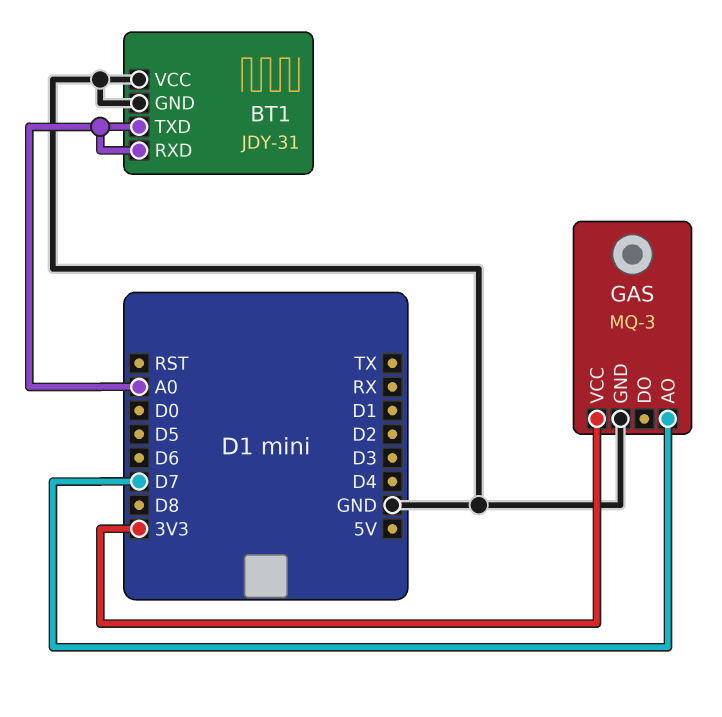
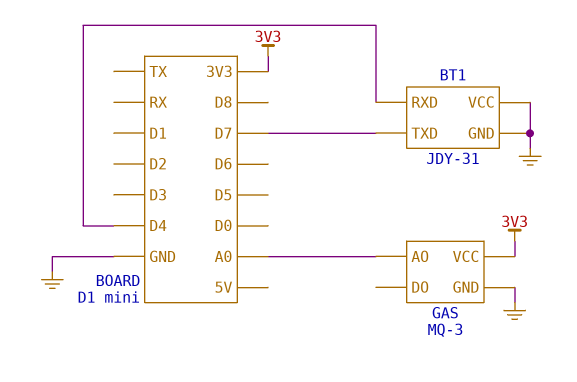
BT1 pin RXD: A0 -> D4
BT1 pin TXD: A0 -> D7
GAS pin AO: D7 -> A0

